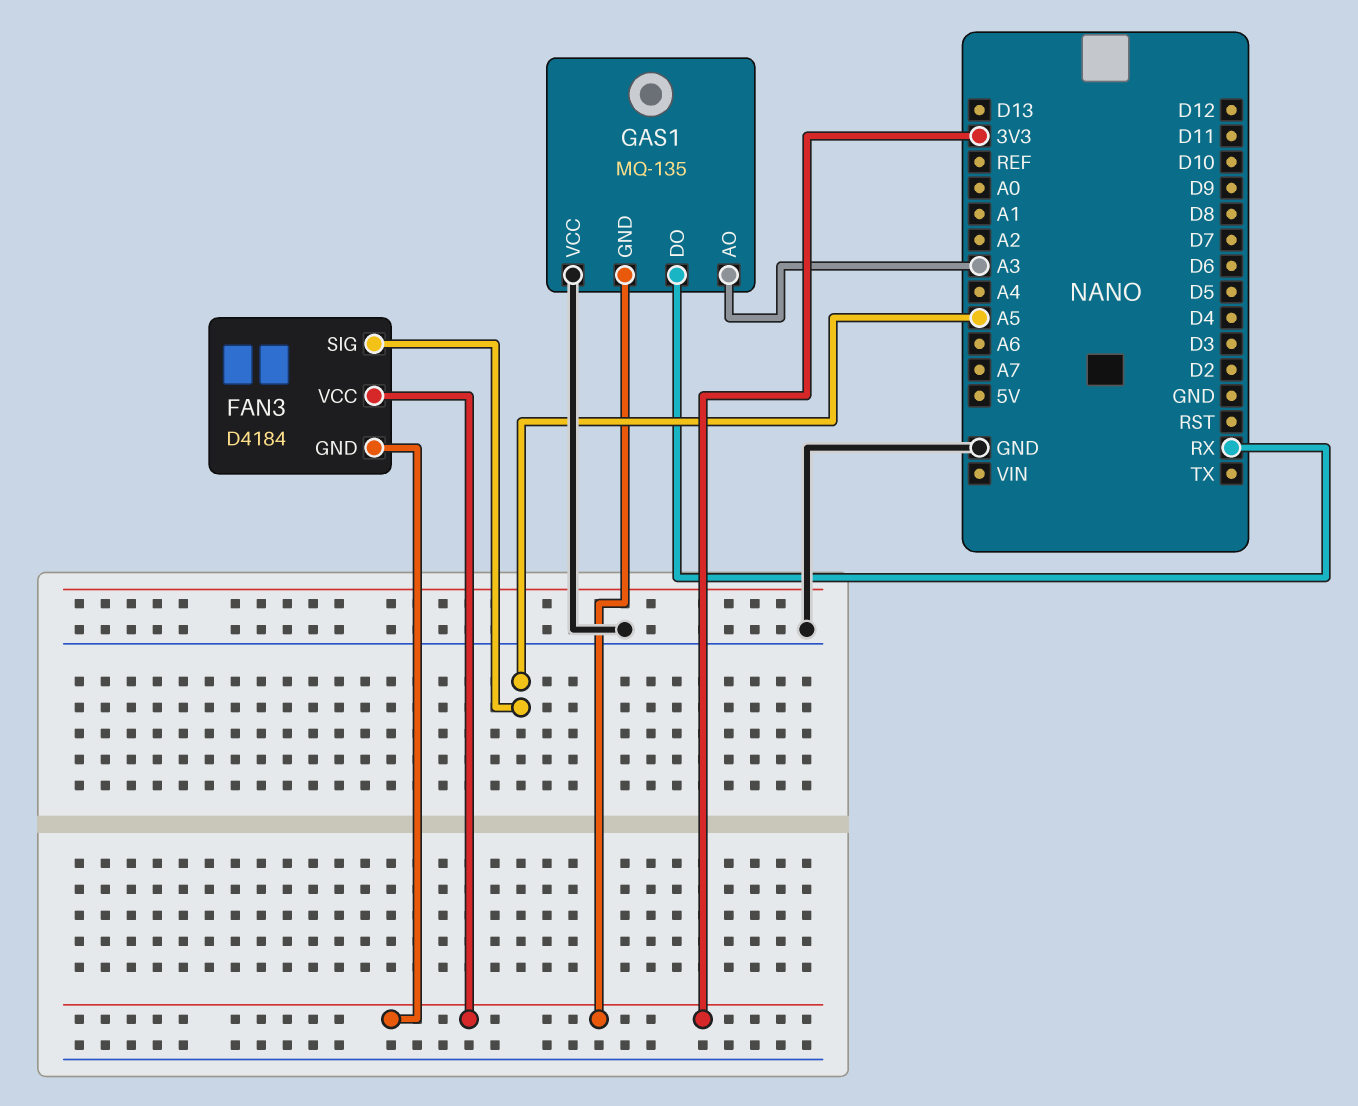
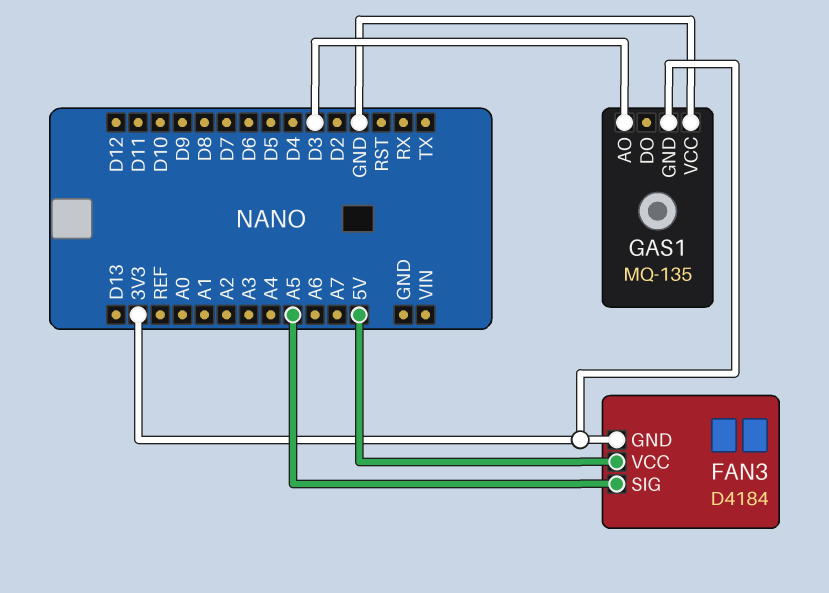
FAN3 pin VCC: 3V3 -> 5V
GAS1 pin AO: A3 -> D3
GAS1 pin DO: RX -> none

